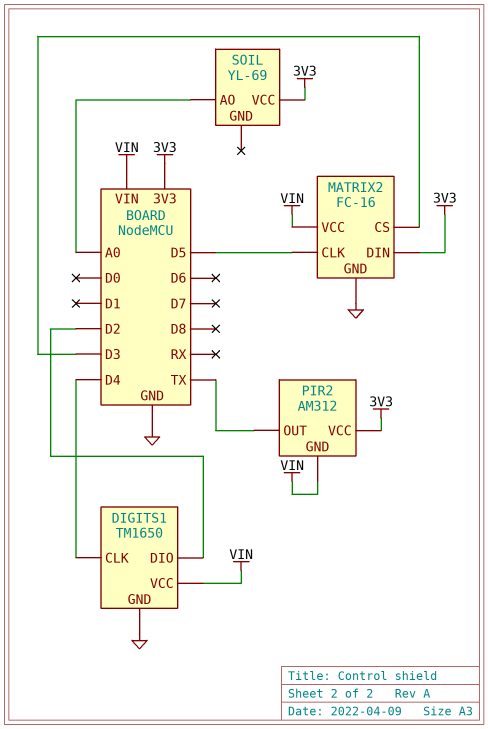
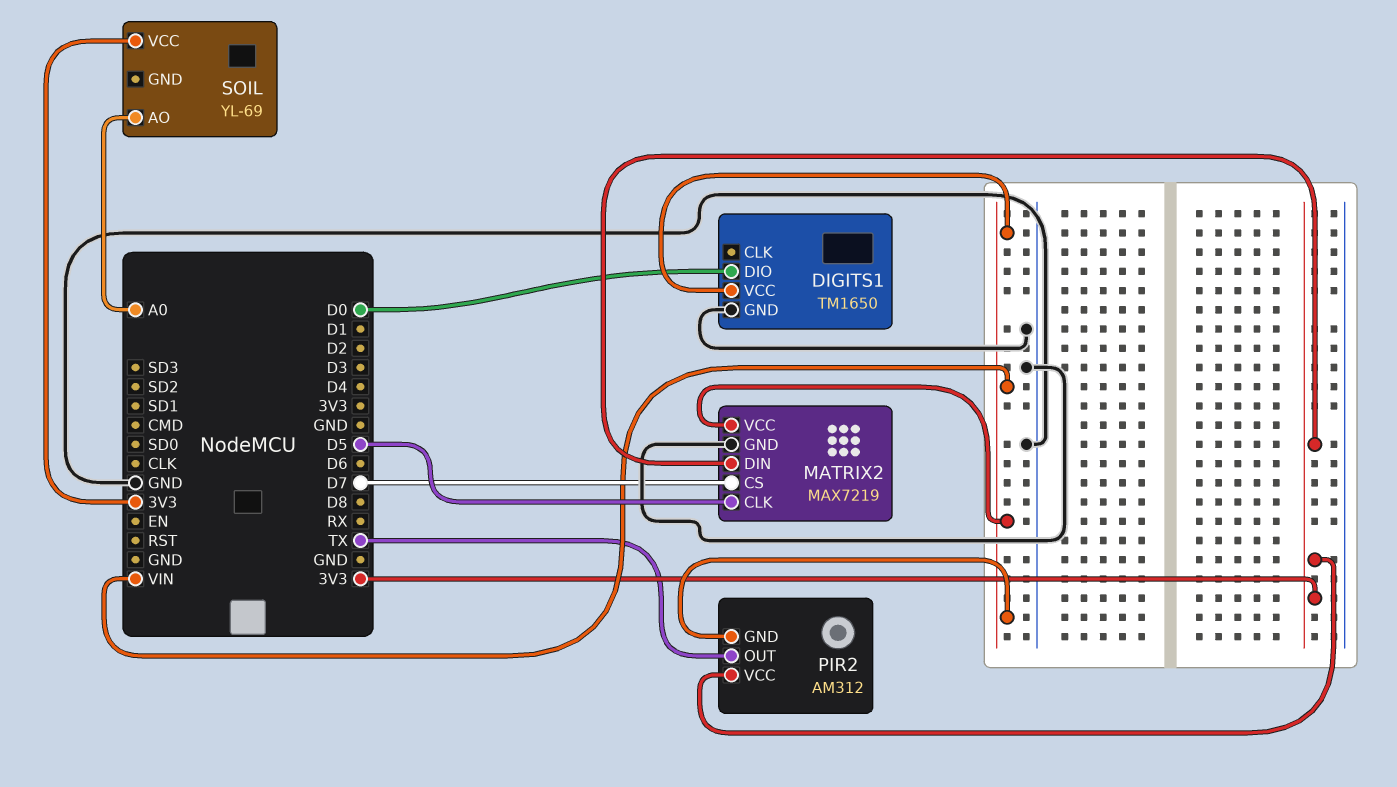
DIGITS1 pin CLK: D4 -> none
DIGITS1 pin DIO: D2 -> D0
MATRIX2: FC-16 -> MAX7219
MATRIX2 pin CS: D3 -> D7

